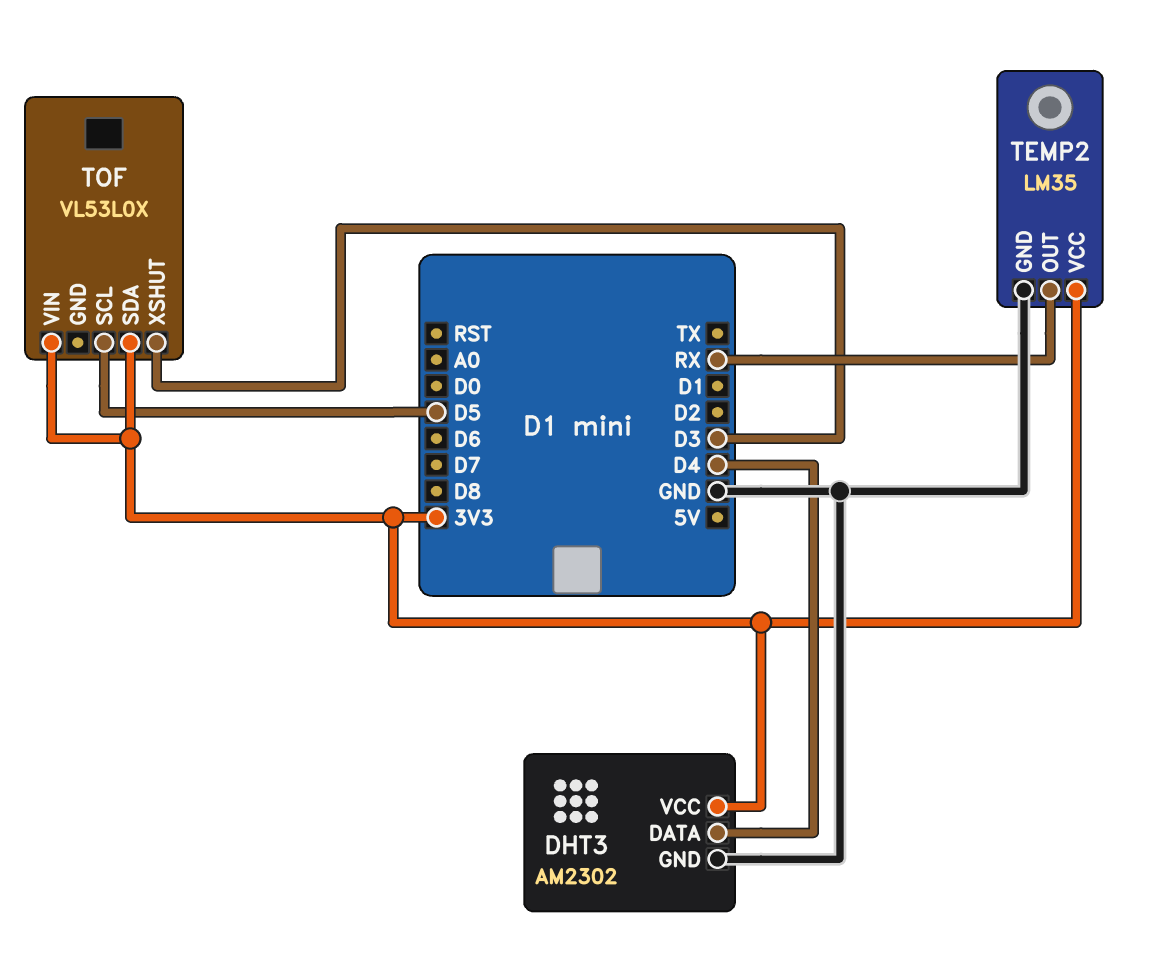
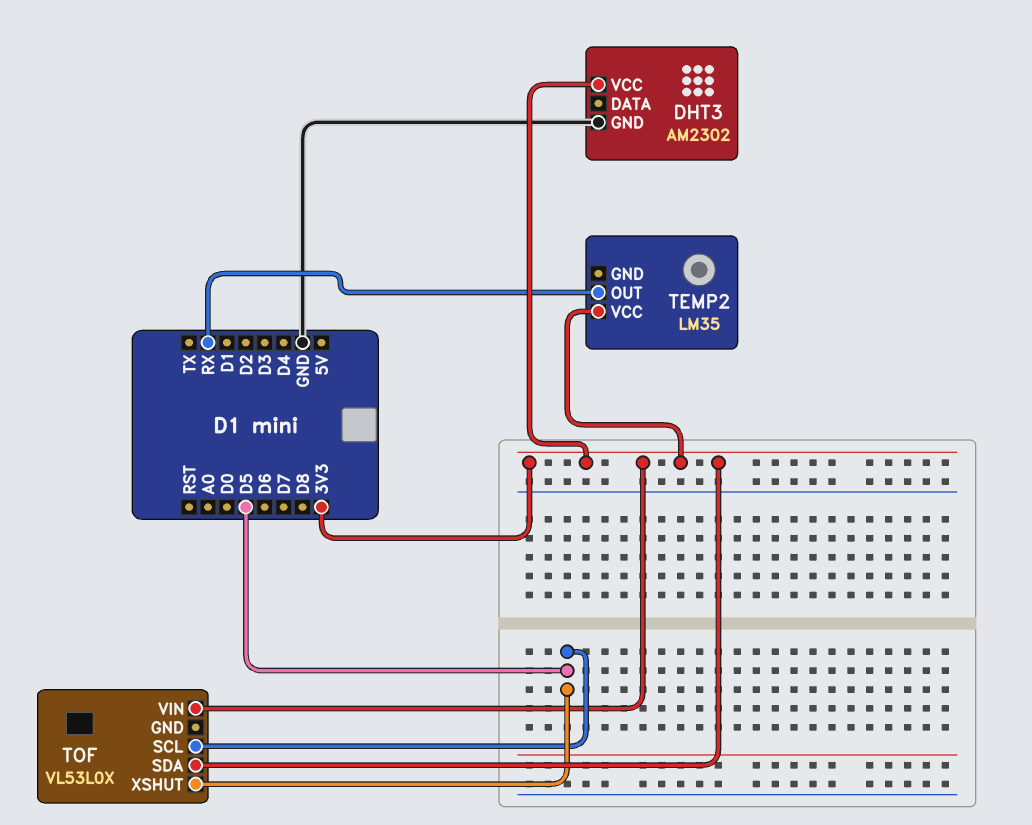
DHT3 pin DATA: D4 -> none
TEMP2 pin GND: GND -> none
TOF pin XSHUT: D3 -> D5

